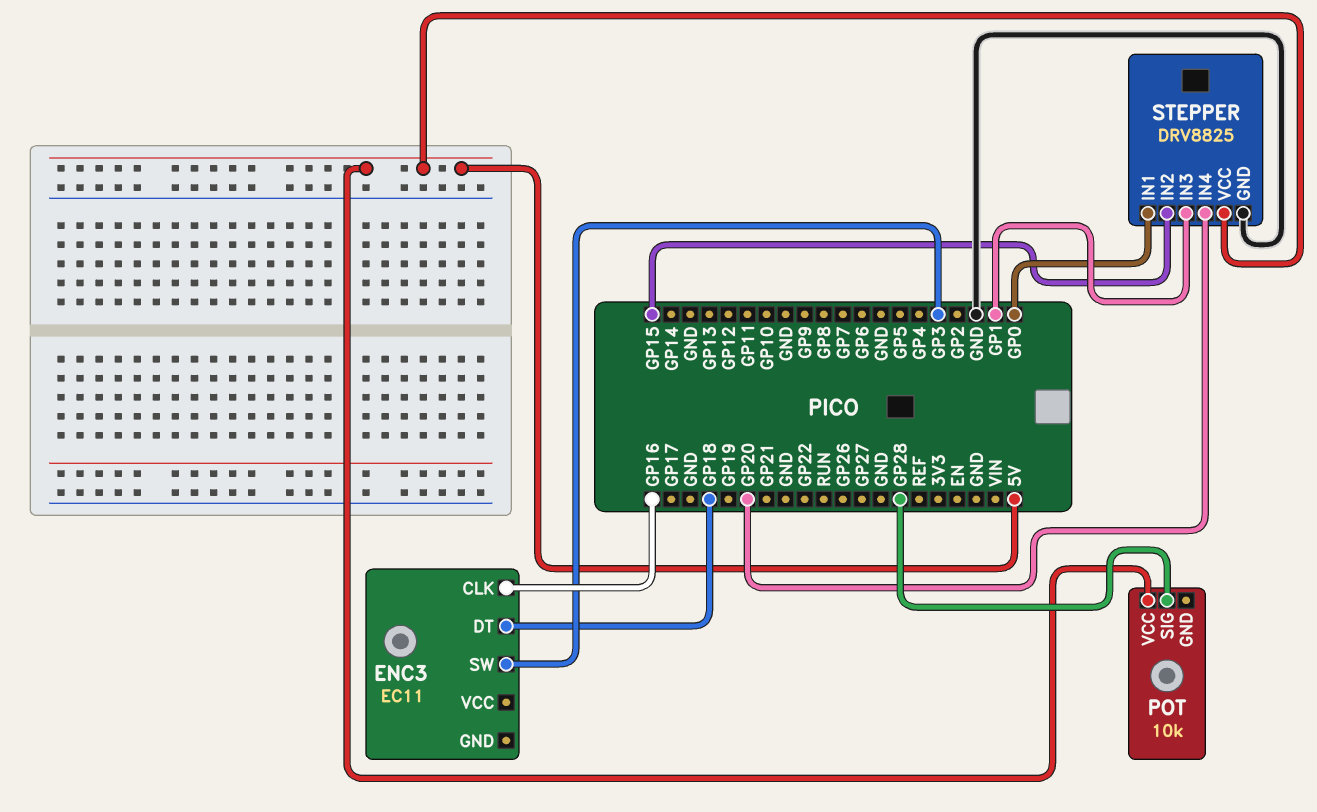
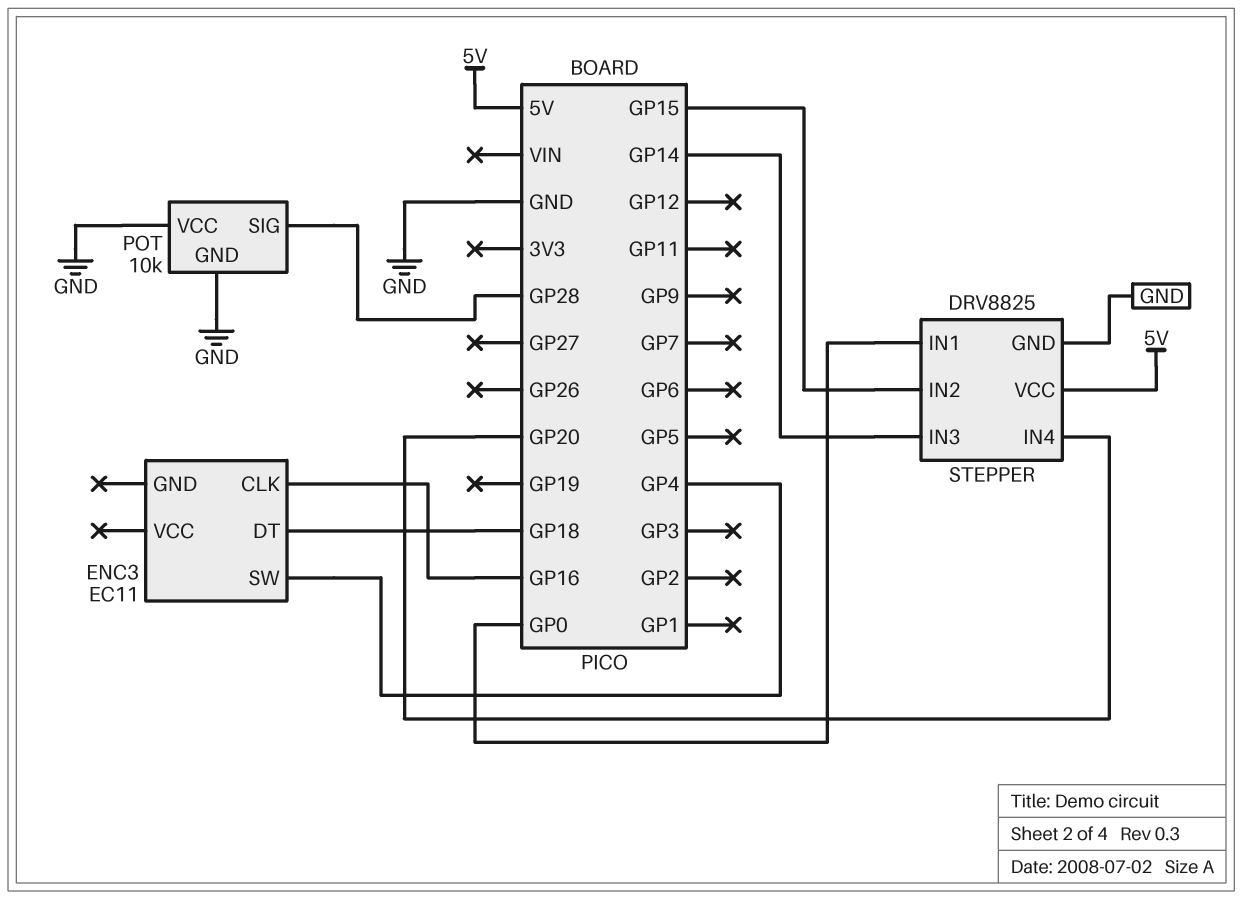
ENC3 pin SW: GP3 -> GP4
POT pin GND: none -> GND
POT pin VCC: 5V -> GND
STEPPER pin IN3: GP1 -> GP14

